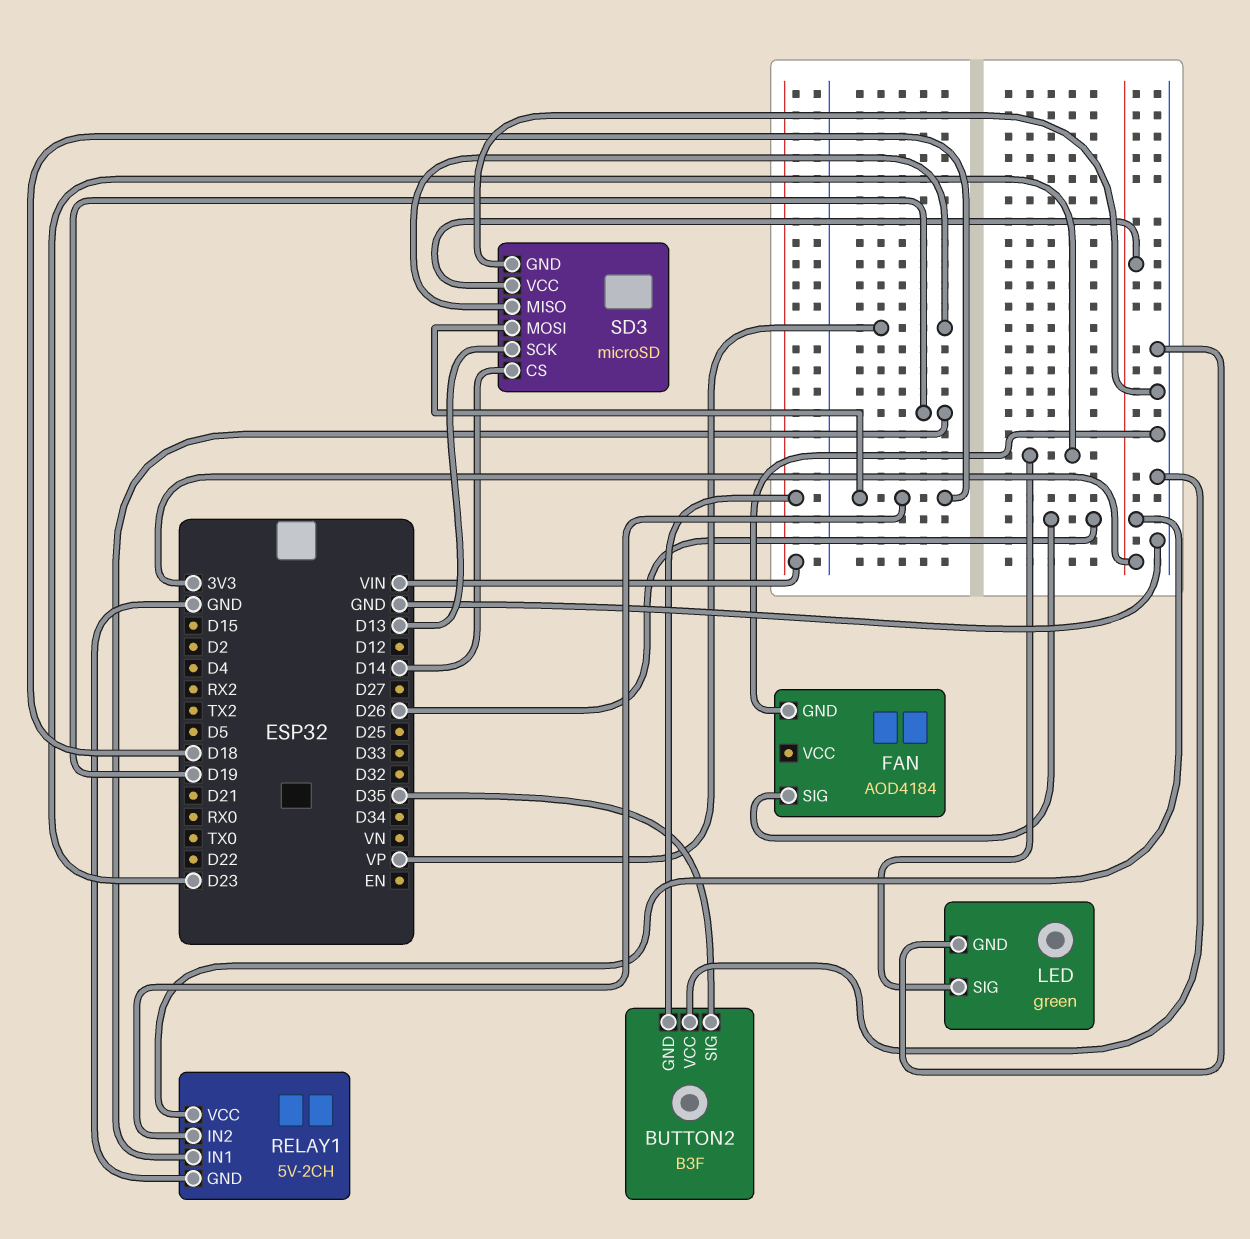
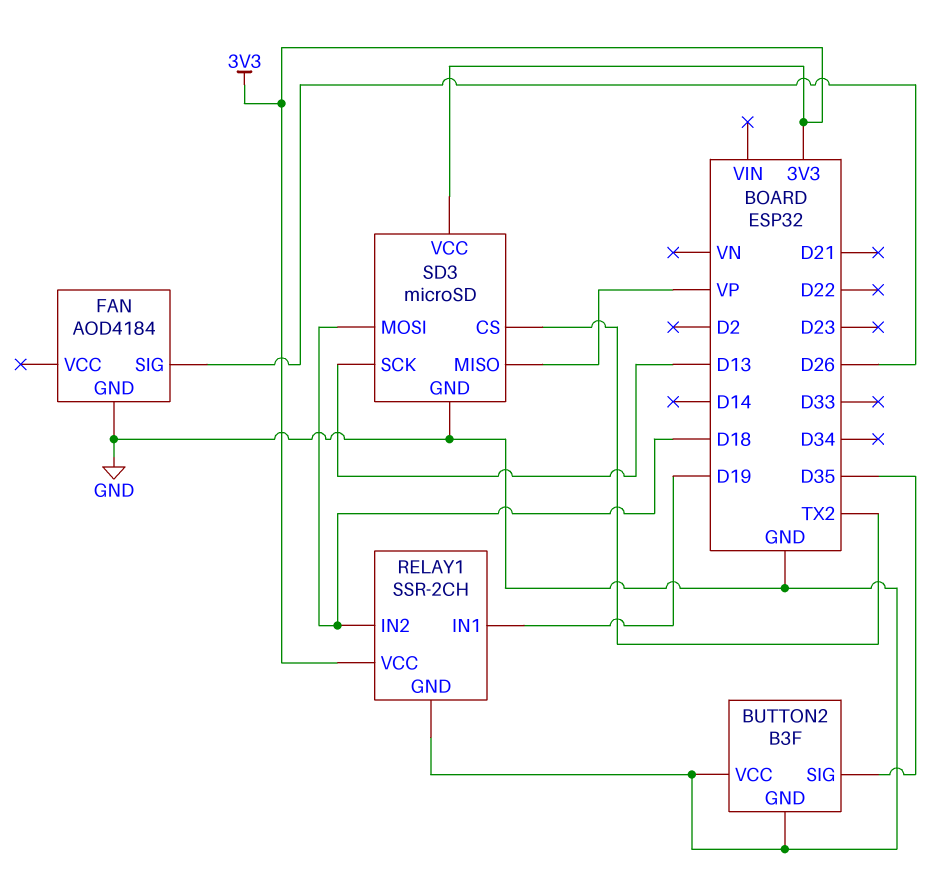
BUTTON2 pin GND: VIN -> GND
LED: green -> none
LED pin GND: GND -> none
LED pin SIG: D23 -> none
RELAY1: 5V-2CH -> SSR-2CH
SD3 pin CS: D14 -> TX2

